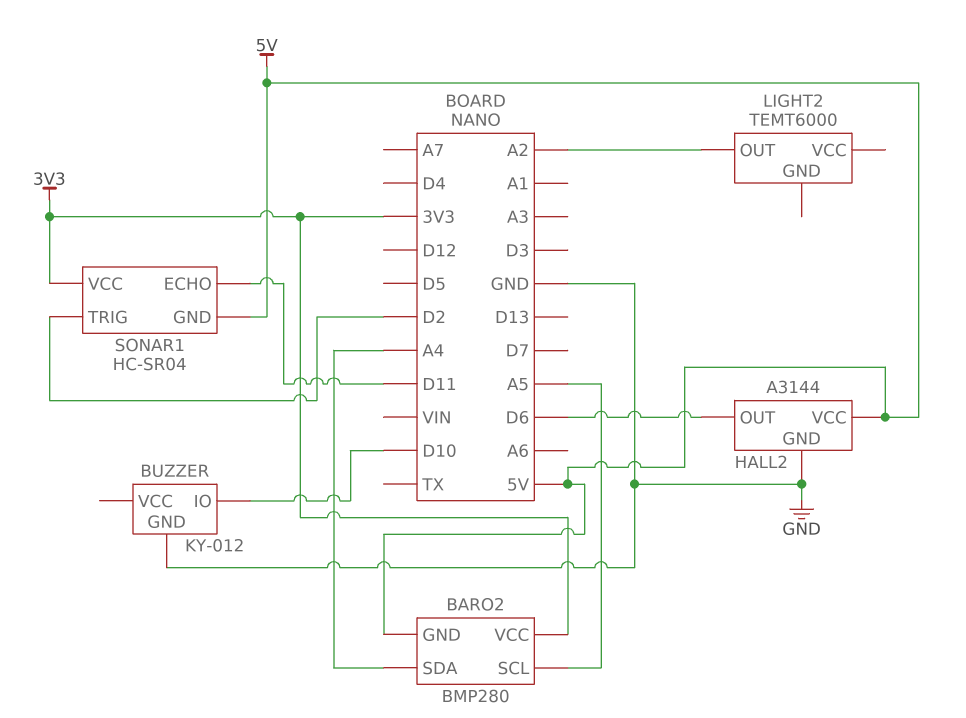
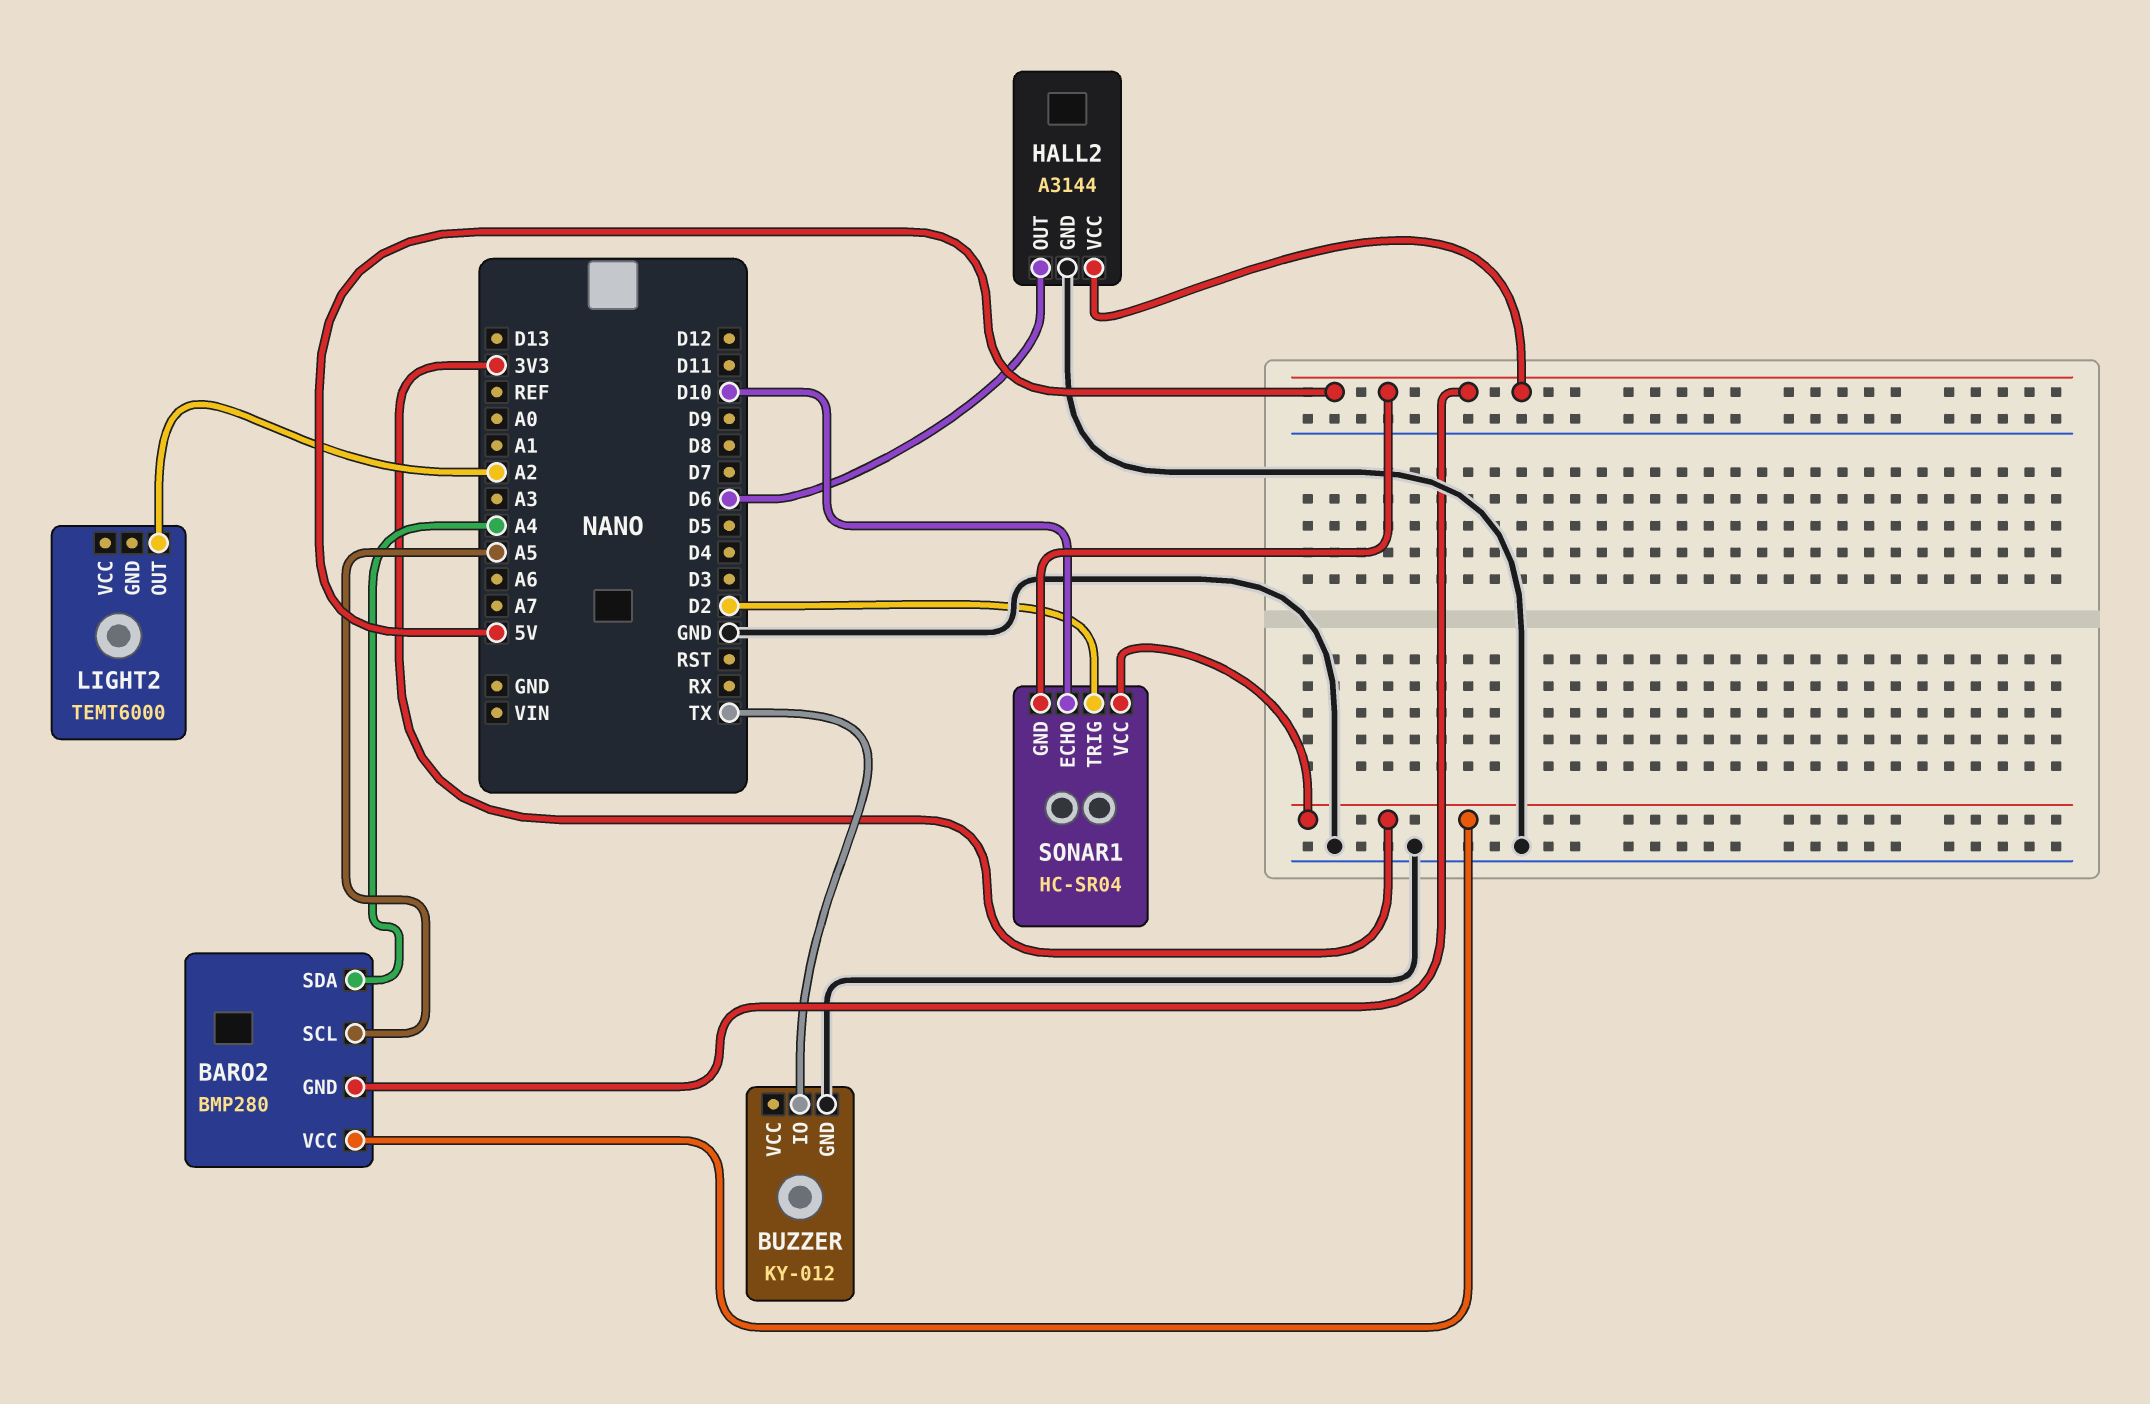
BUZZER pin IO: D10 -> TX
SONAR1 pin ECHO: D11 -> D10

